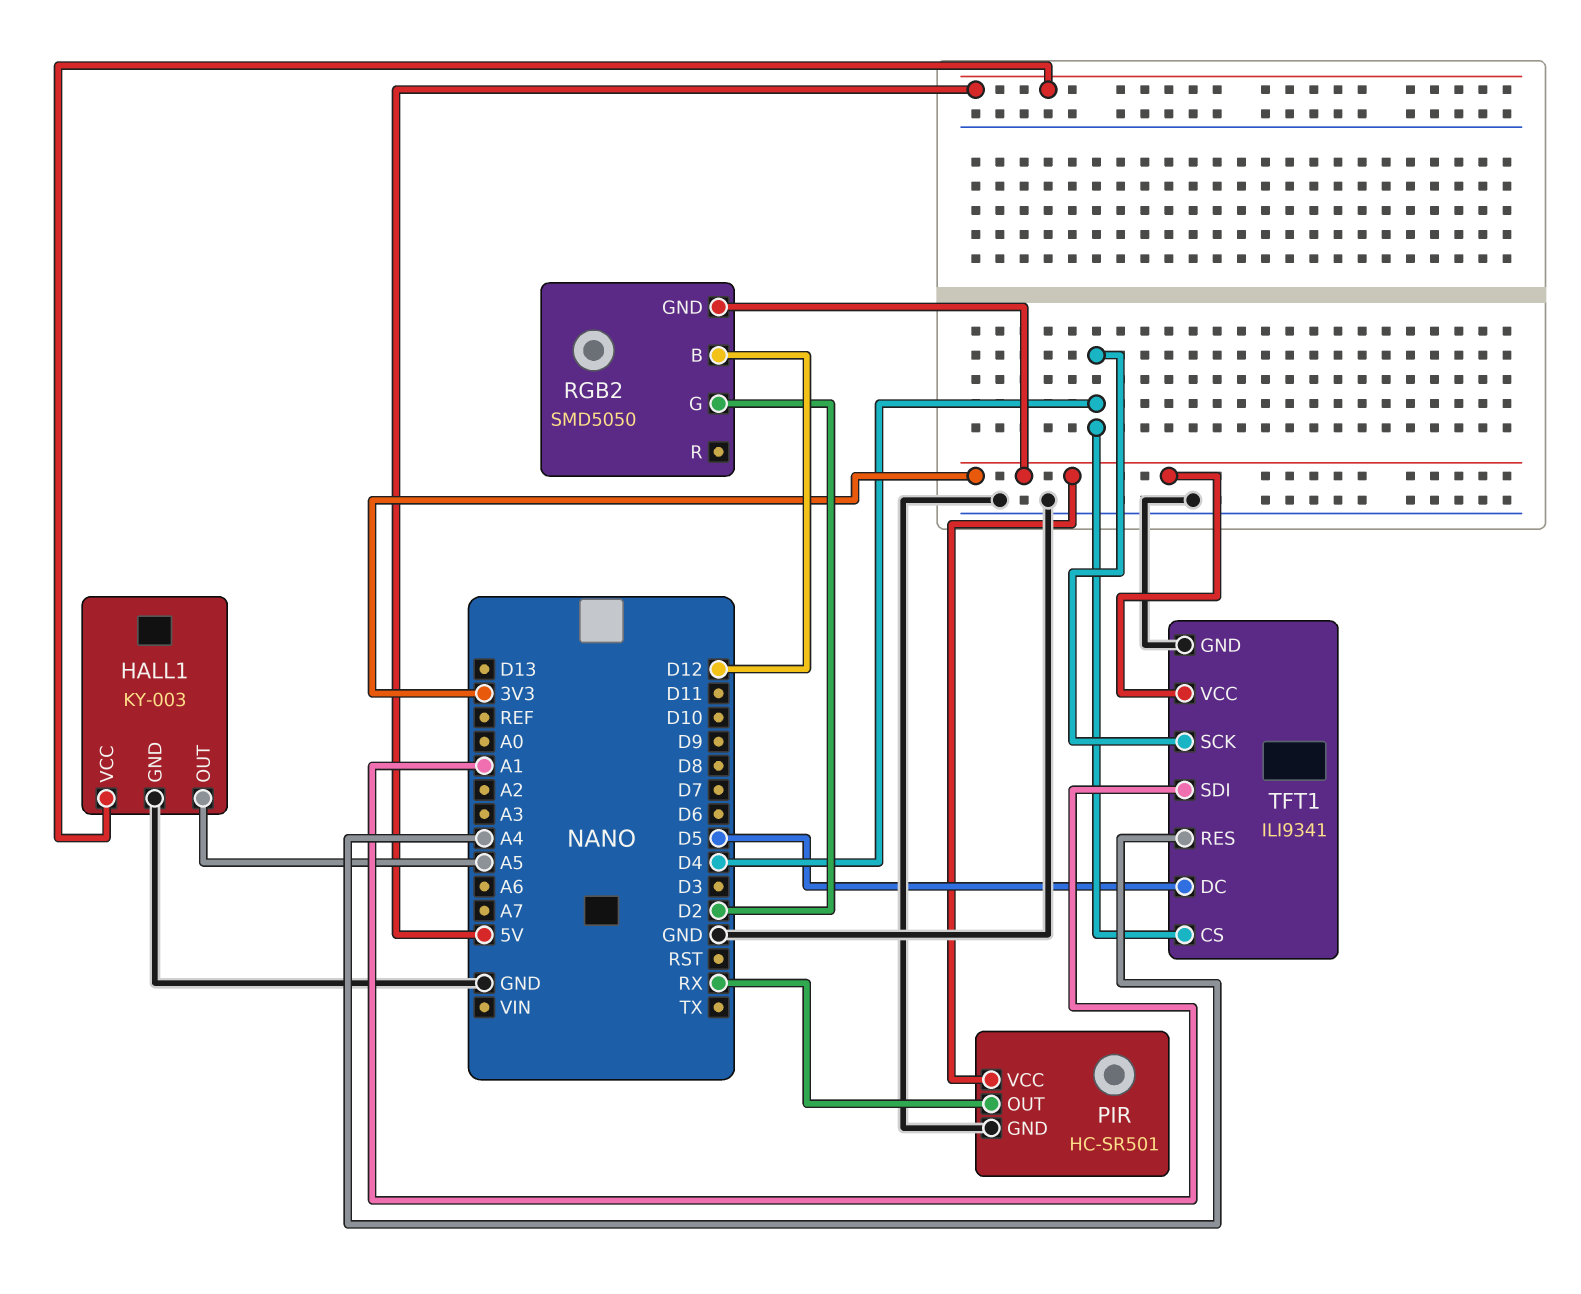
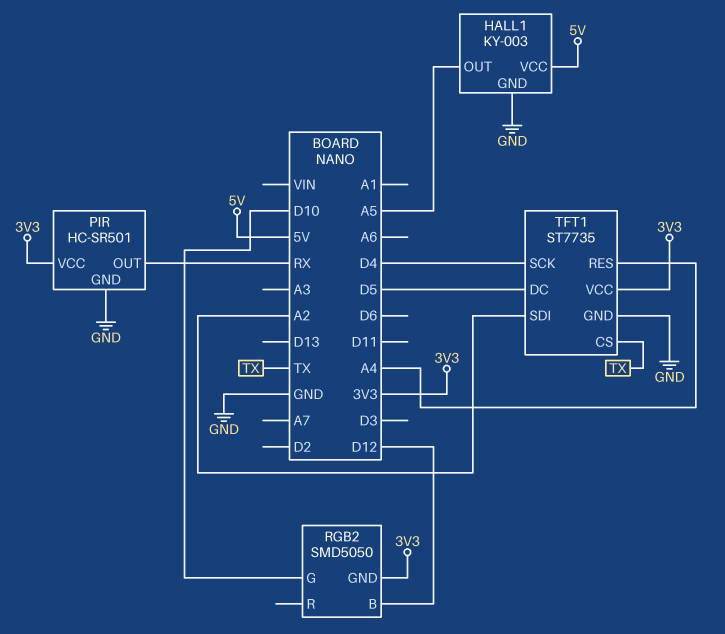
RGB2 pin G: D2 -> D10
TFT1: ILI9341 -> ST7735
TFT1 pin CS: D4 -> TX
TFT1 pin SDI: A1 -> A2

